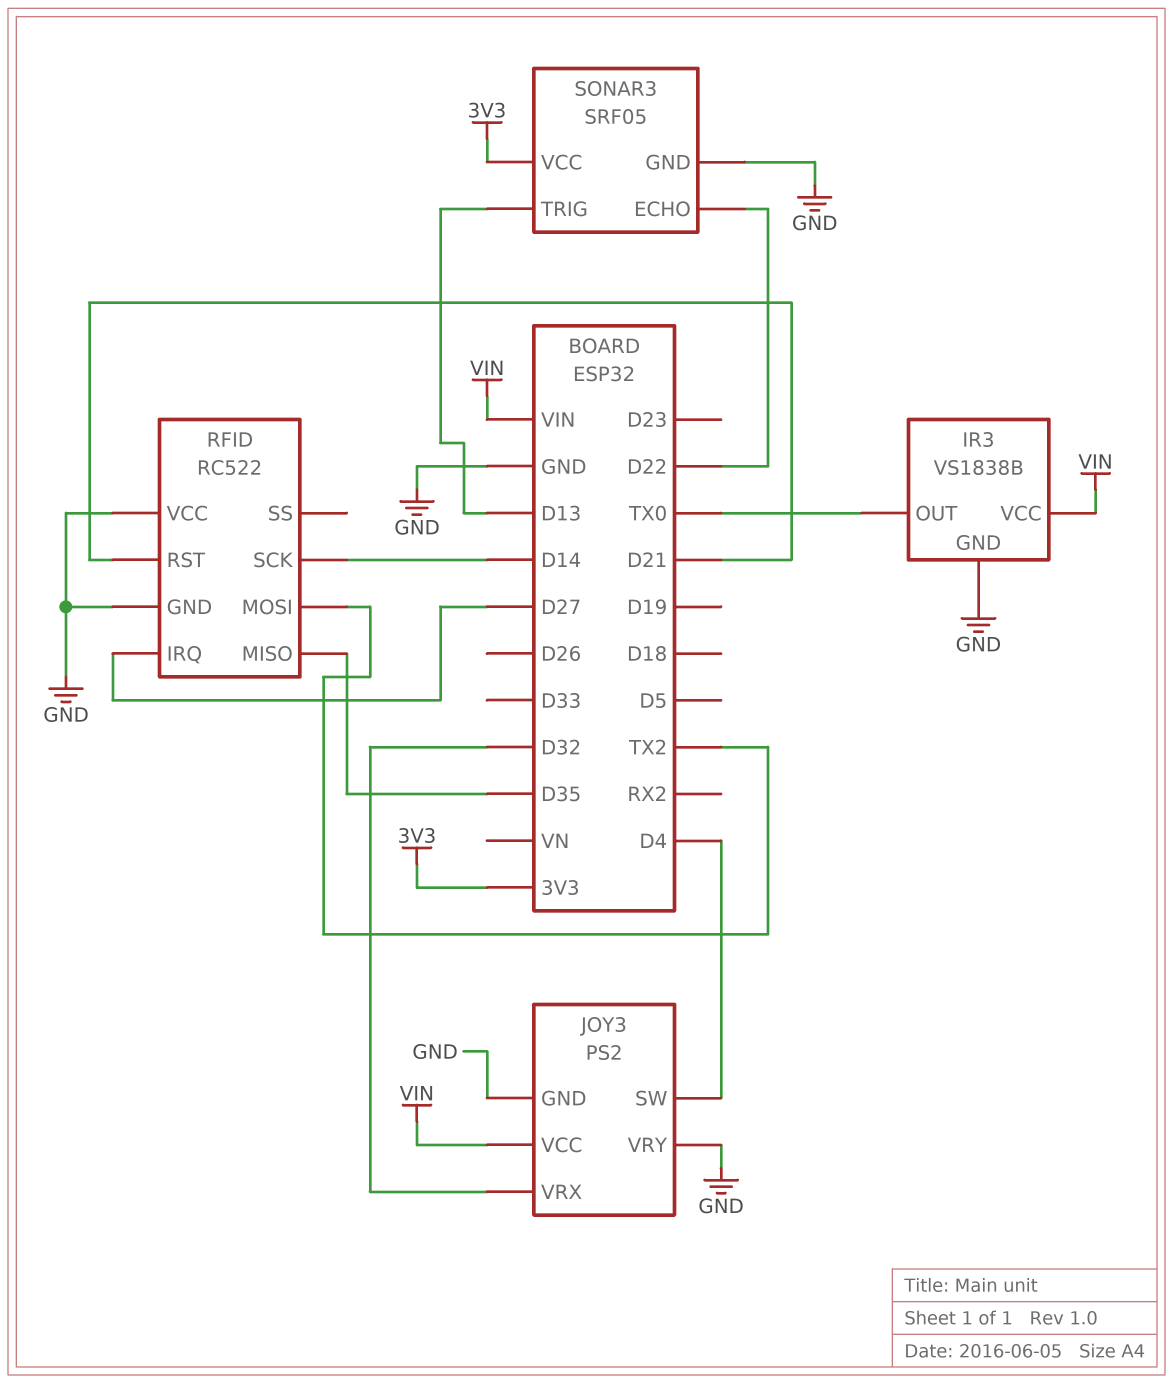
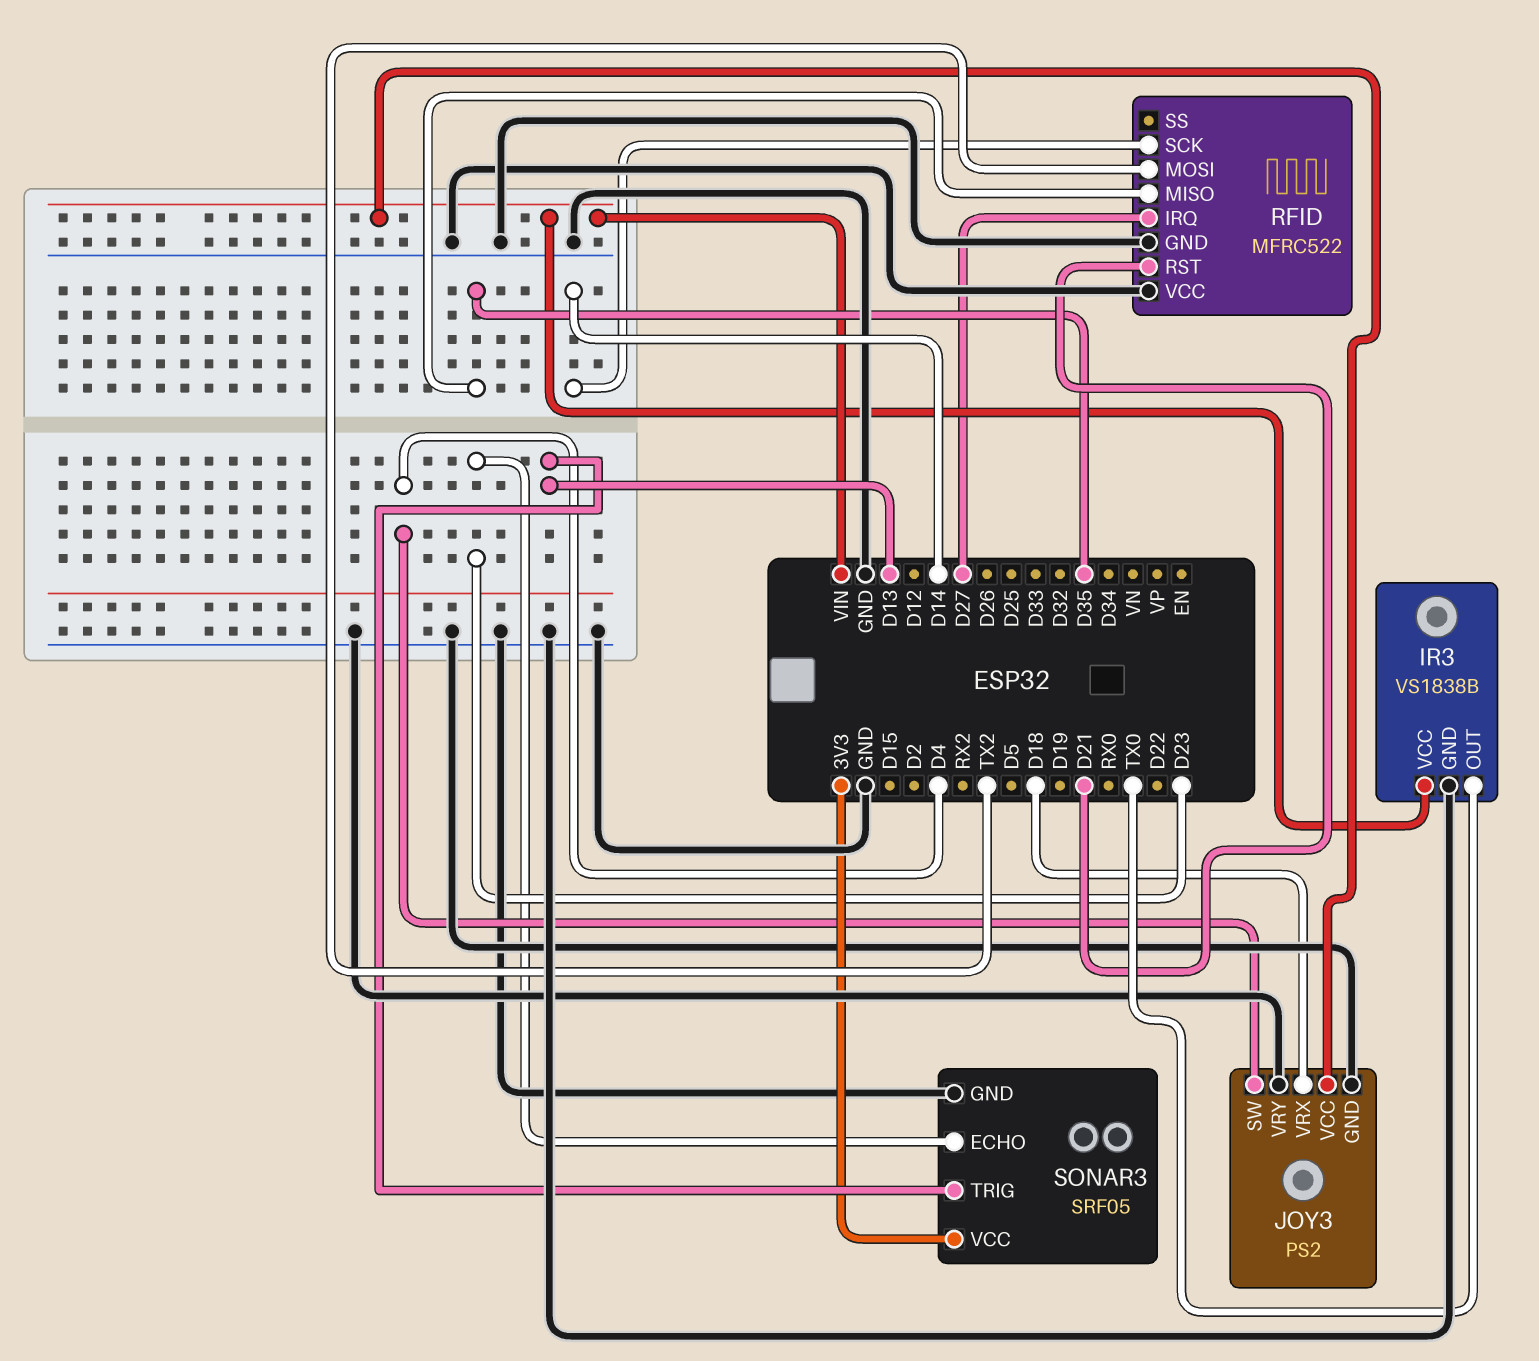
JOY3 pin VRX: D32 -> D18
RFID: RC522 -> MFRC522
SONAR3 pin ECHO: D22 -> D23

